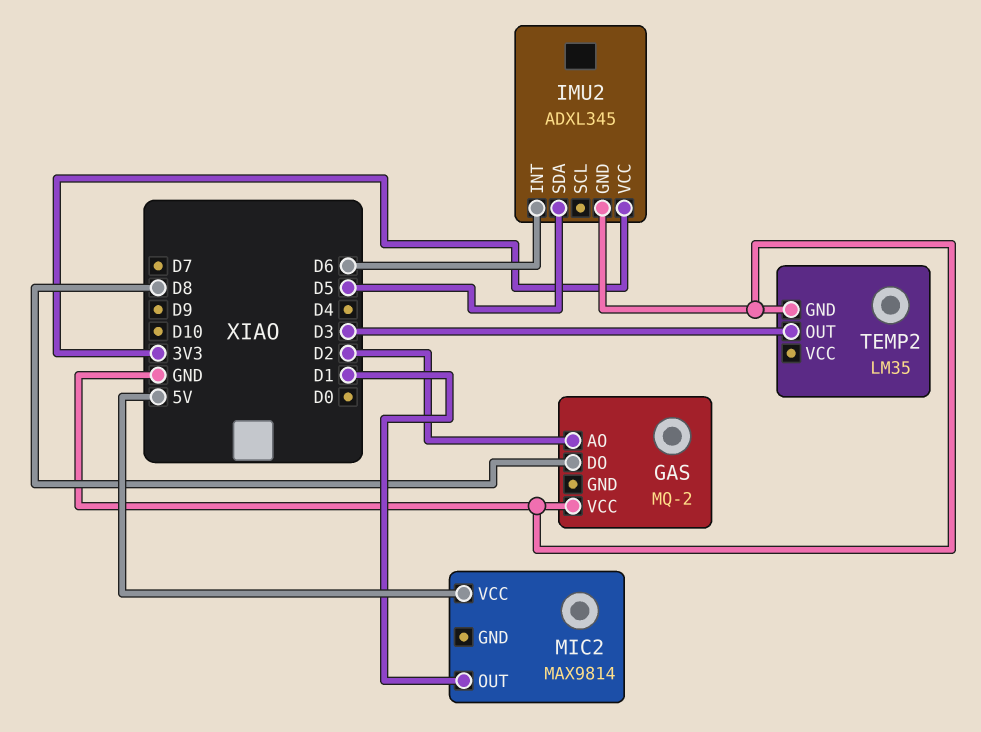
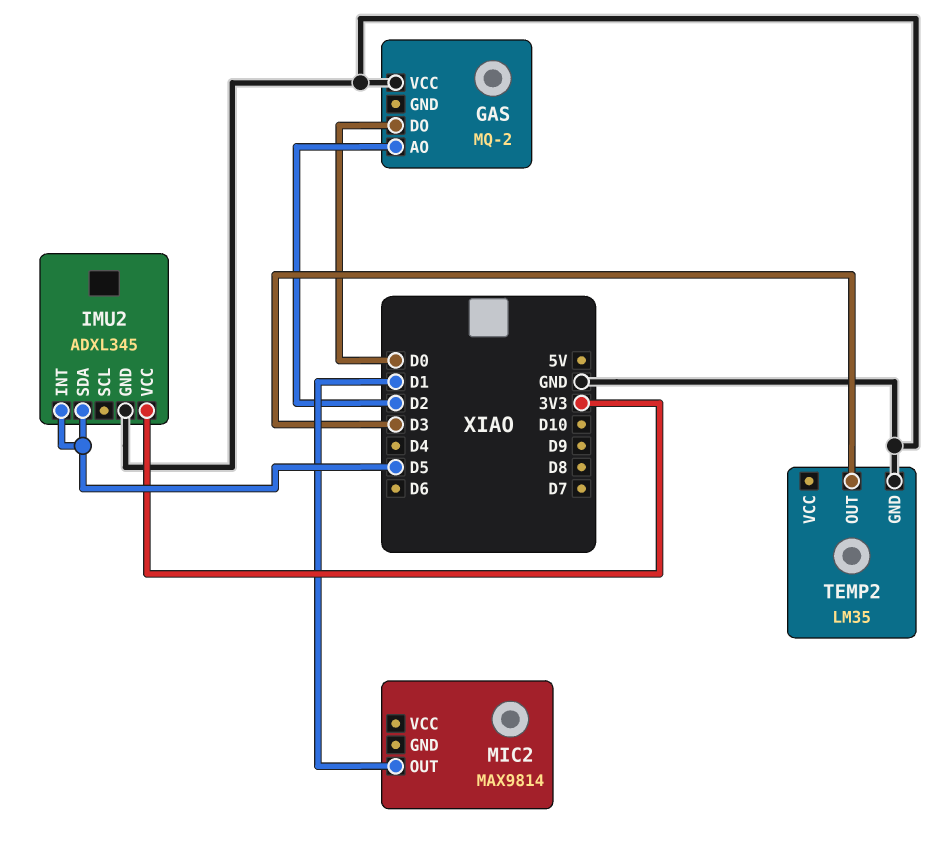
GAS pin DO: D8 -> D0
IMU2 pin INT: D6 -> D5
MIC2 pin VCC: 5V -> none

